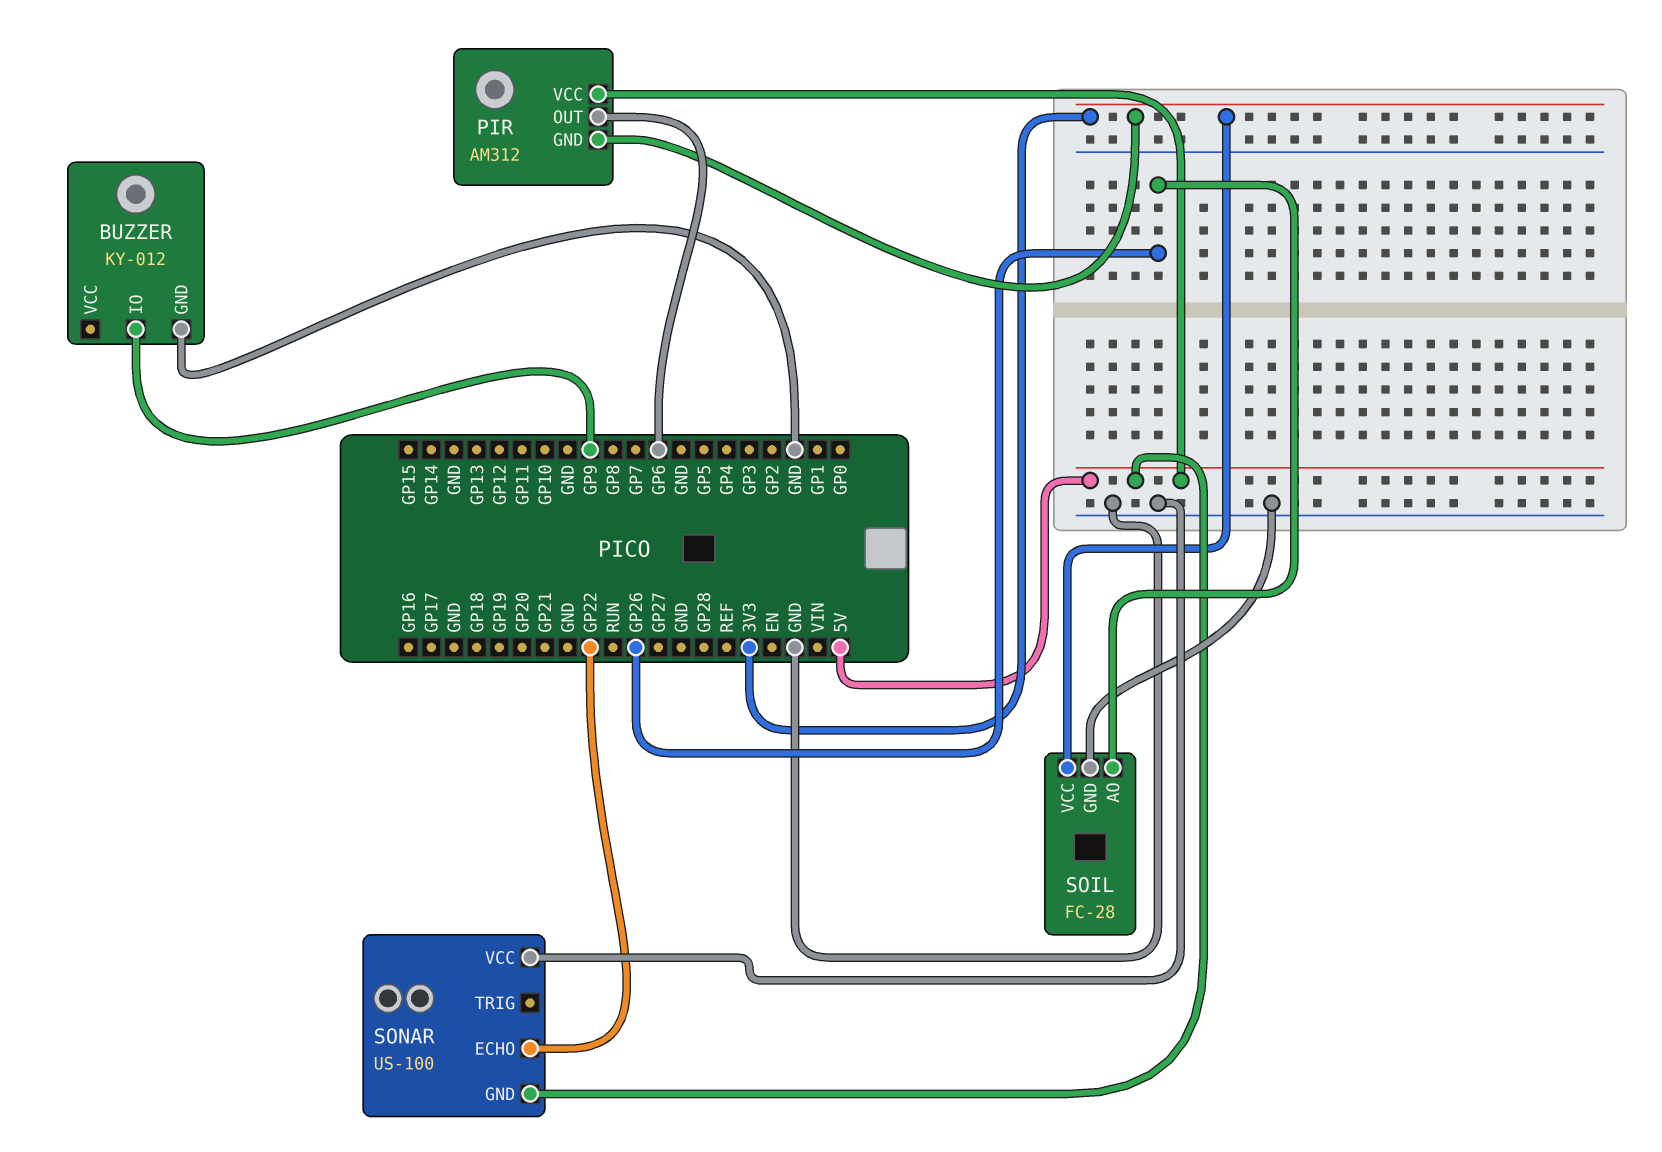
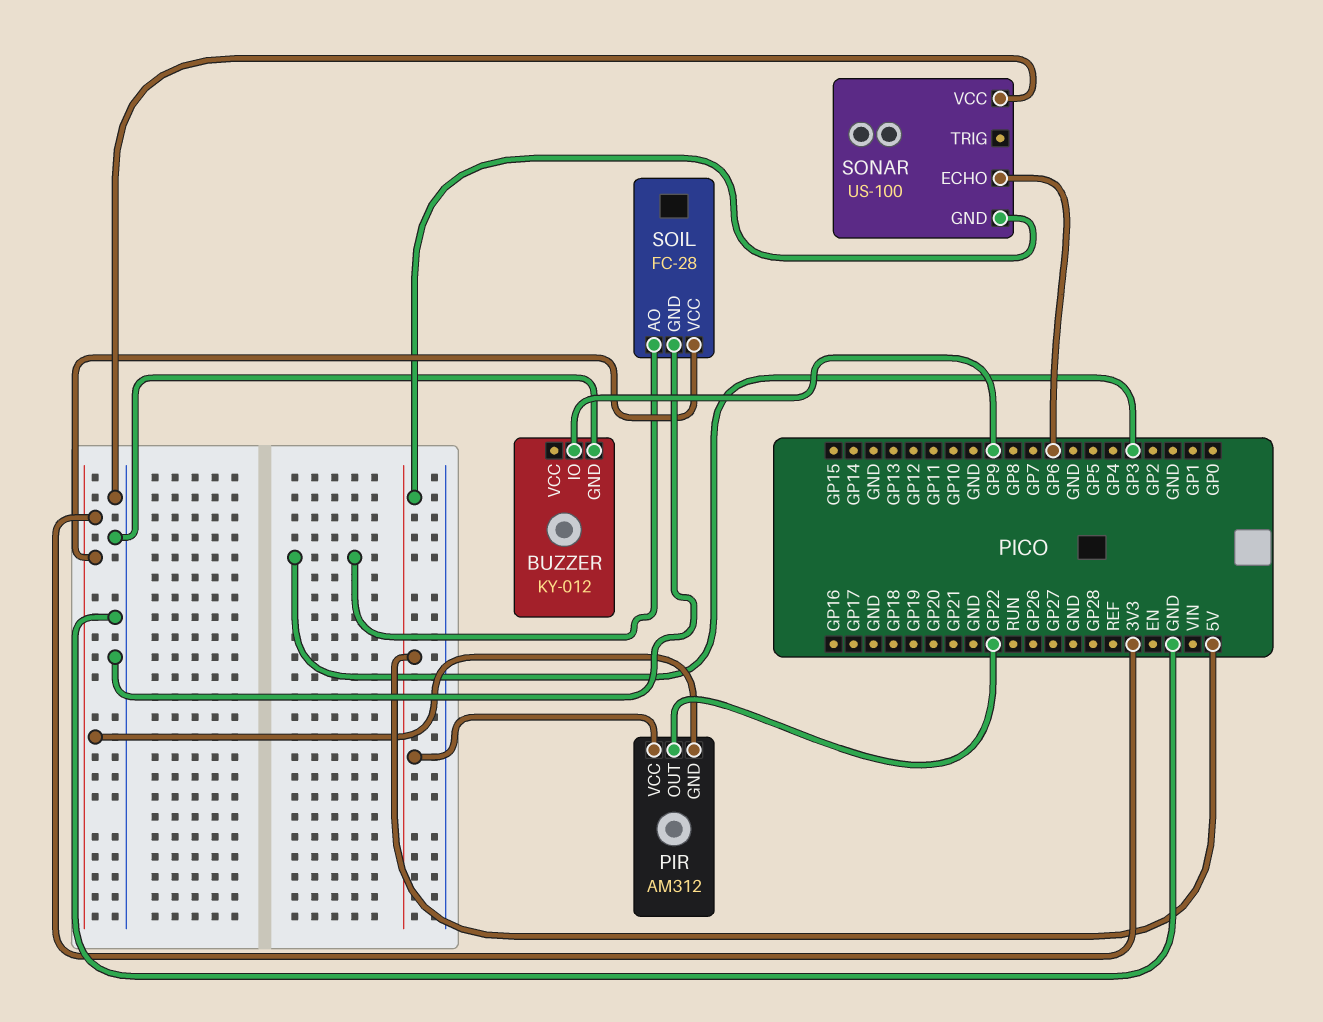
PIR pin OUT: GP6 -> GP22
SOIL pin AO: GP26 -> GP3
SONAR pin ECHO: GP22 -> GP6

